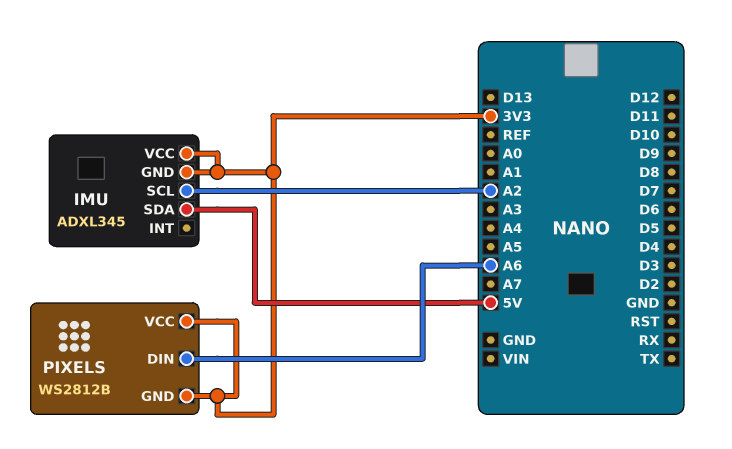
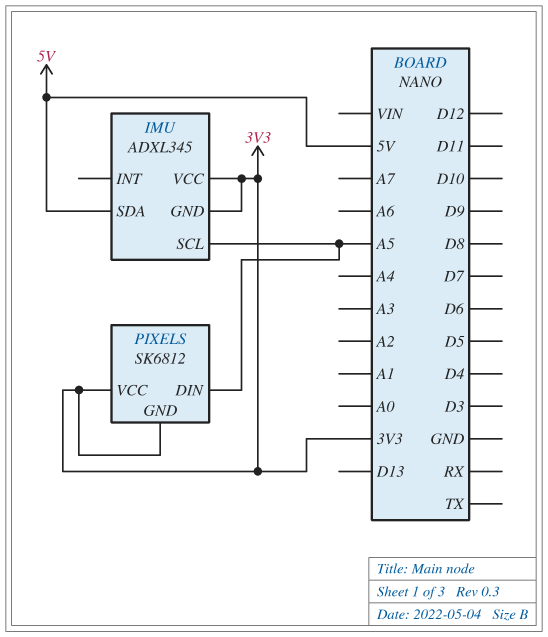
IMU pin SCL: A2 -> A5
PIXELS: WS2812B -> SK6812
PIXELS pin DIN: A6 -> A5

